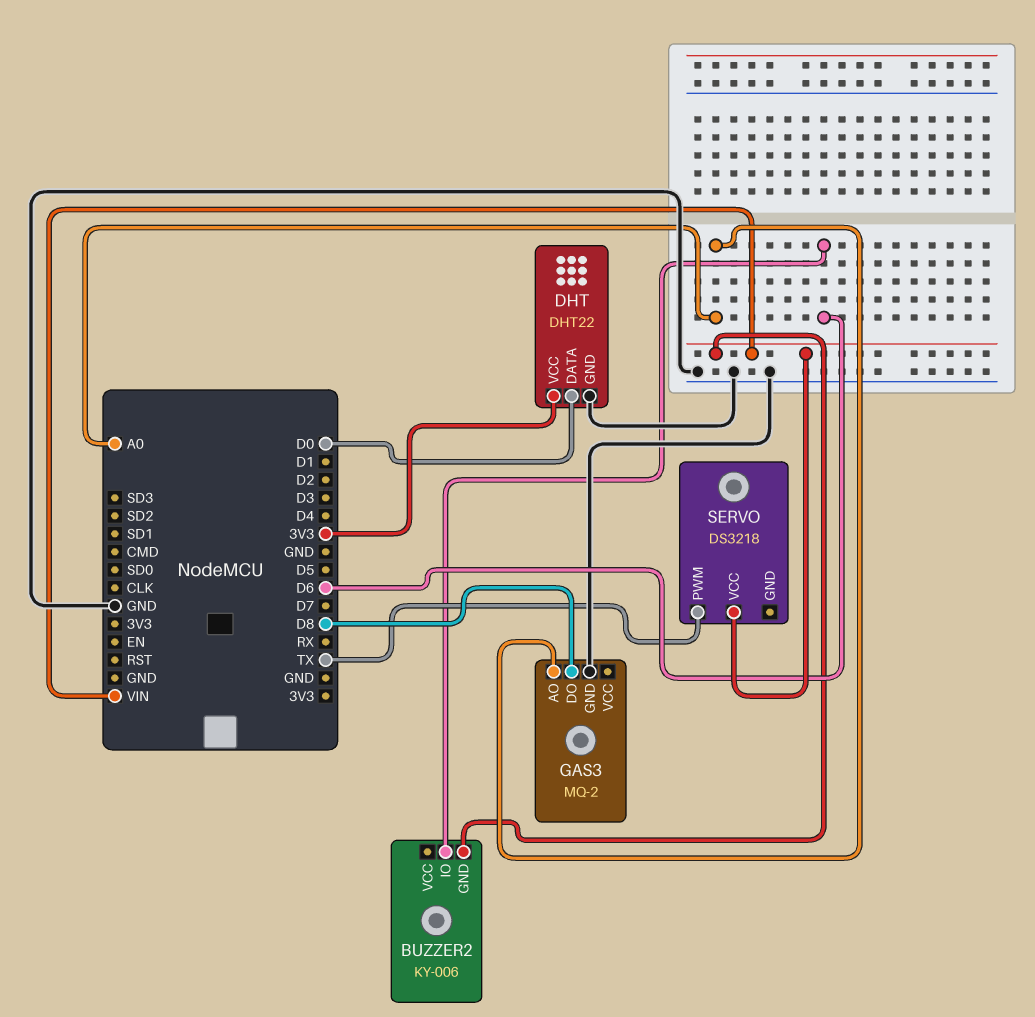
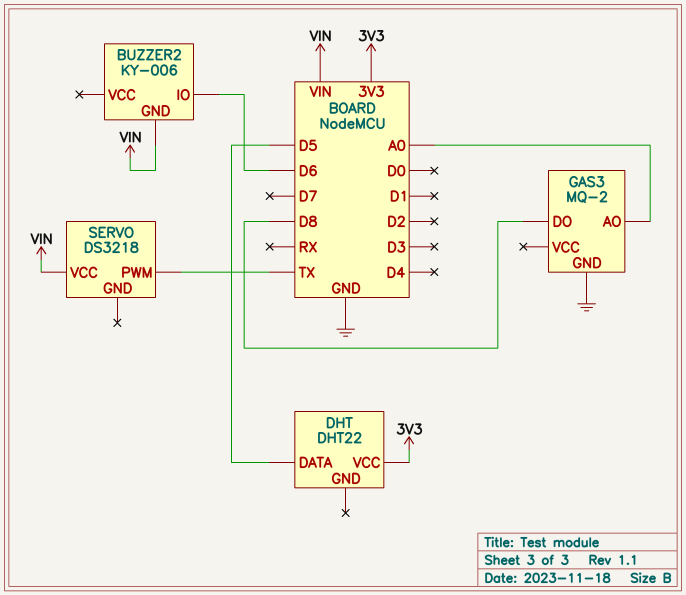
DHT pin DATA: D0 -> D5
DHT pin GND: GND -> none

